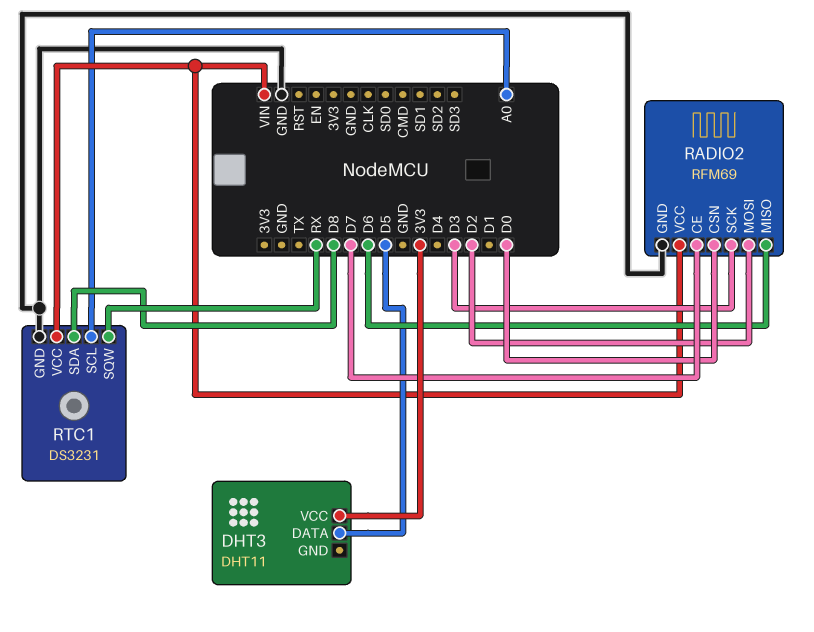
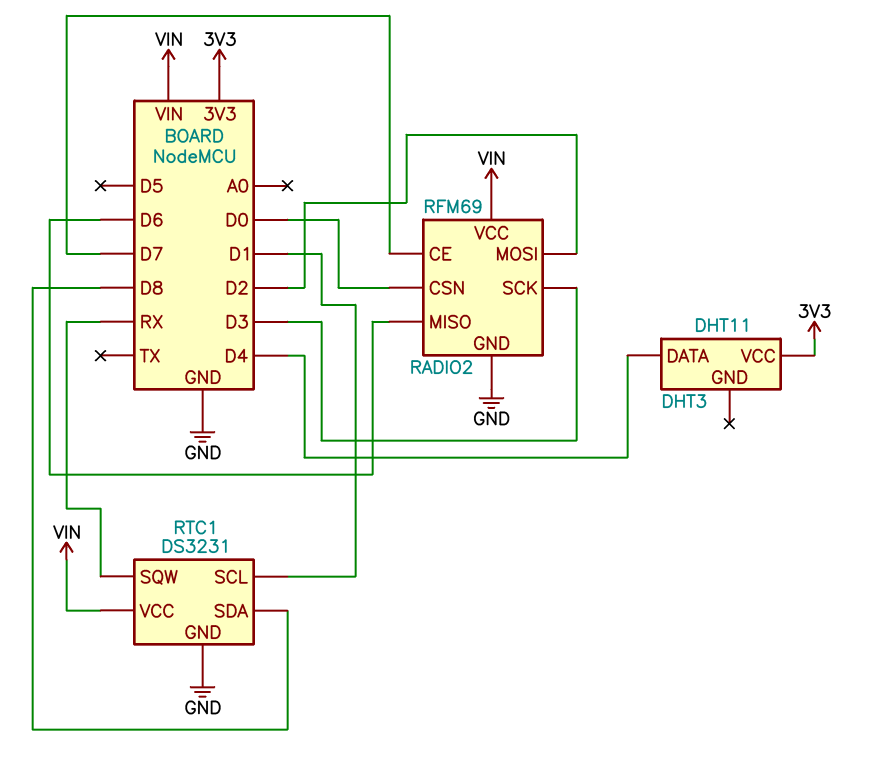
DHT3 pin DATA: D5 -> D4
RTC1 pin SCL: A0 -> D1

